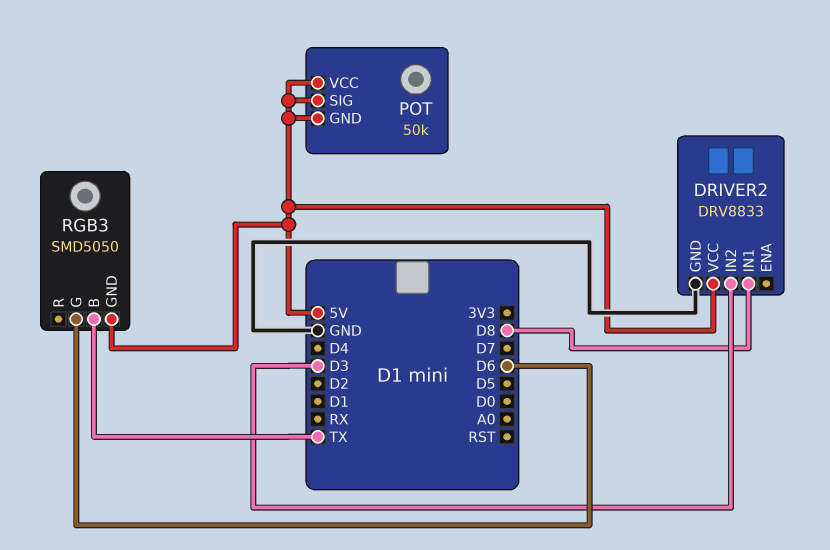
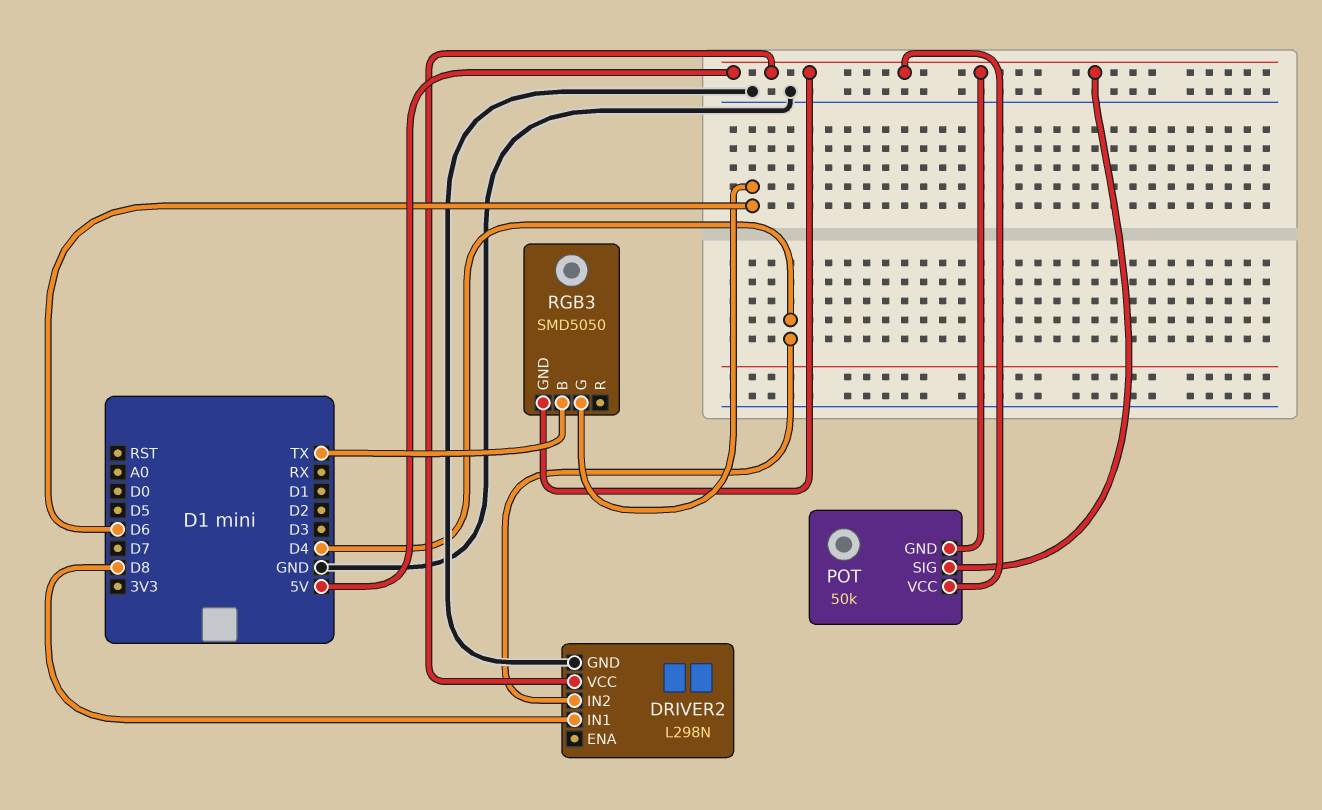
DRIVER2: DRV8833 -> L298N
DRIVER2 pin IN2: D3 -> D4

